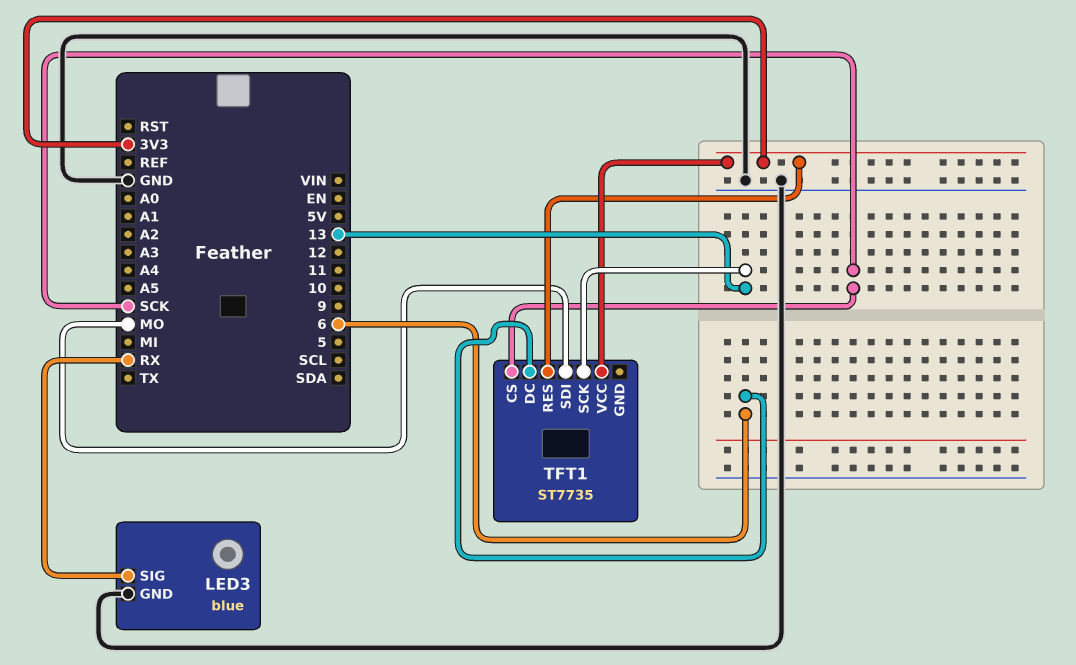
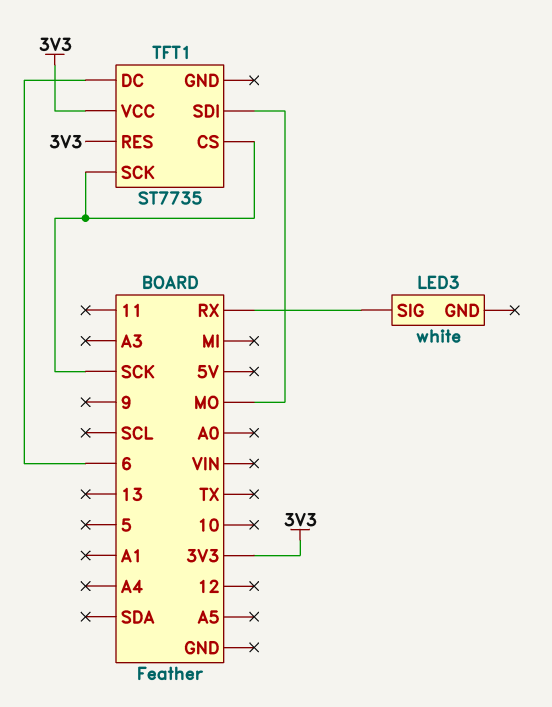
LED3: blue -> white
LED3 pin GND: GND -> none
TFT1 pin SCK: 13 -> SCK

